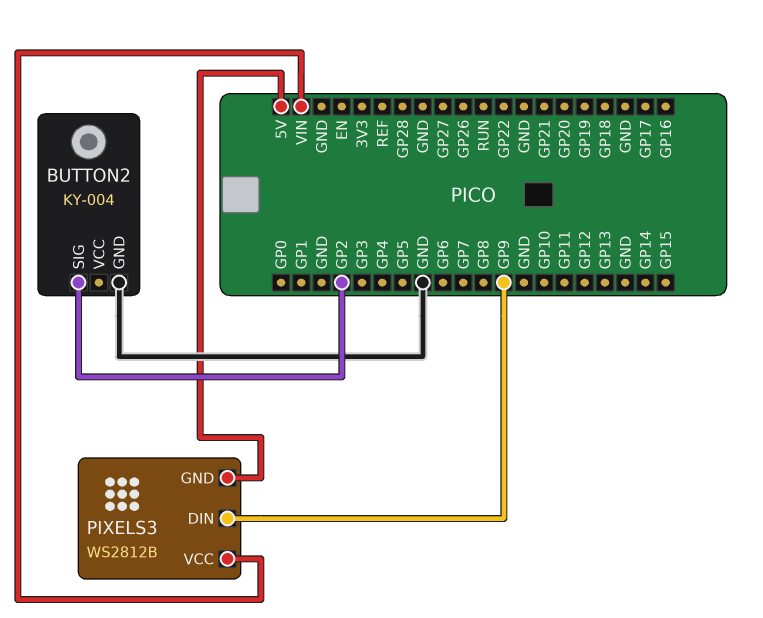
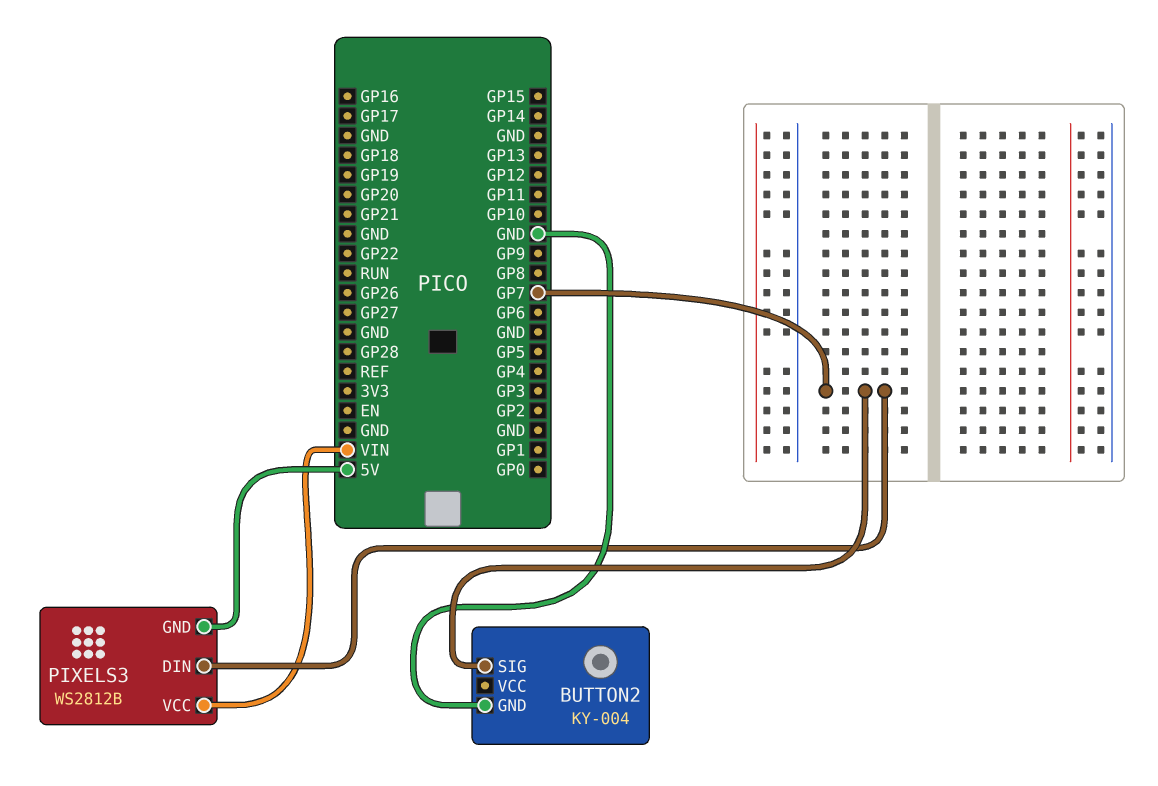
BUTTON2 pin SIG: GP2 -> GP7
PIXELS3 pin DIN: GP9 -> GP7

